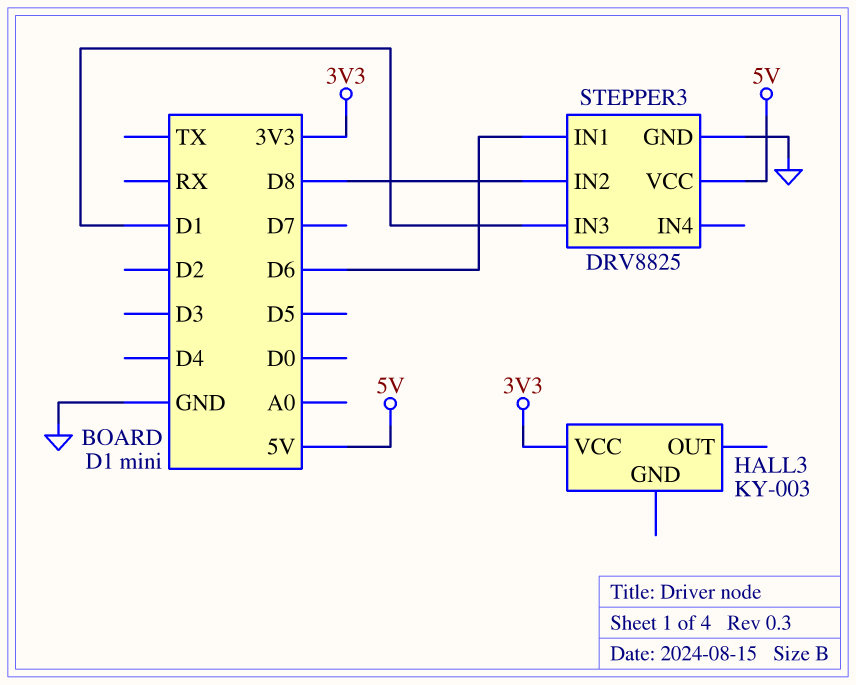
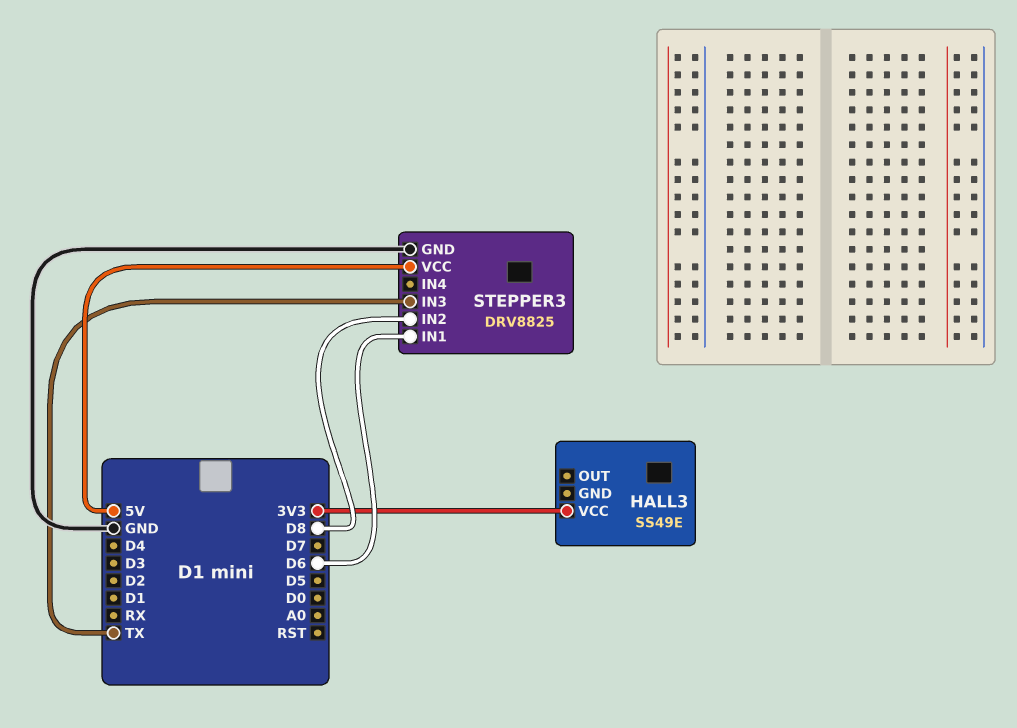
HALL3: KY-003 -> SS49E
STEPPER3 pin IN3: D1 -> TX

